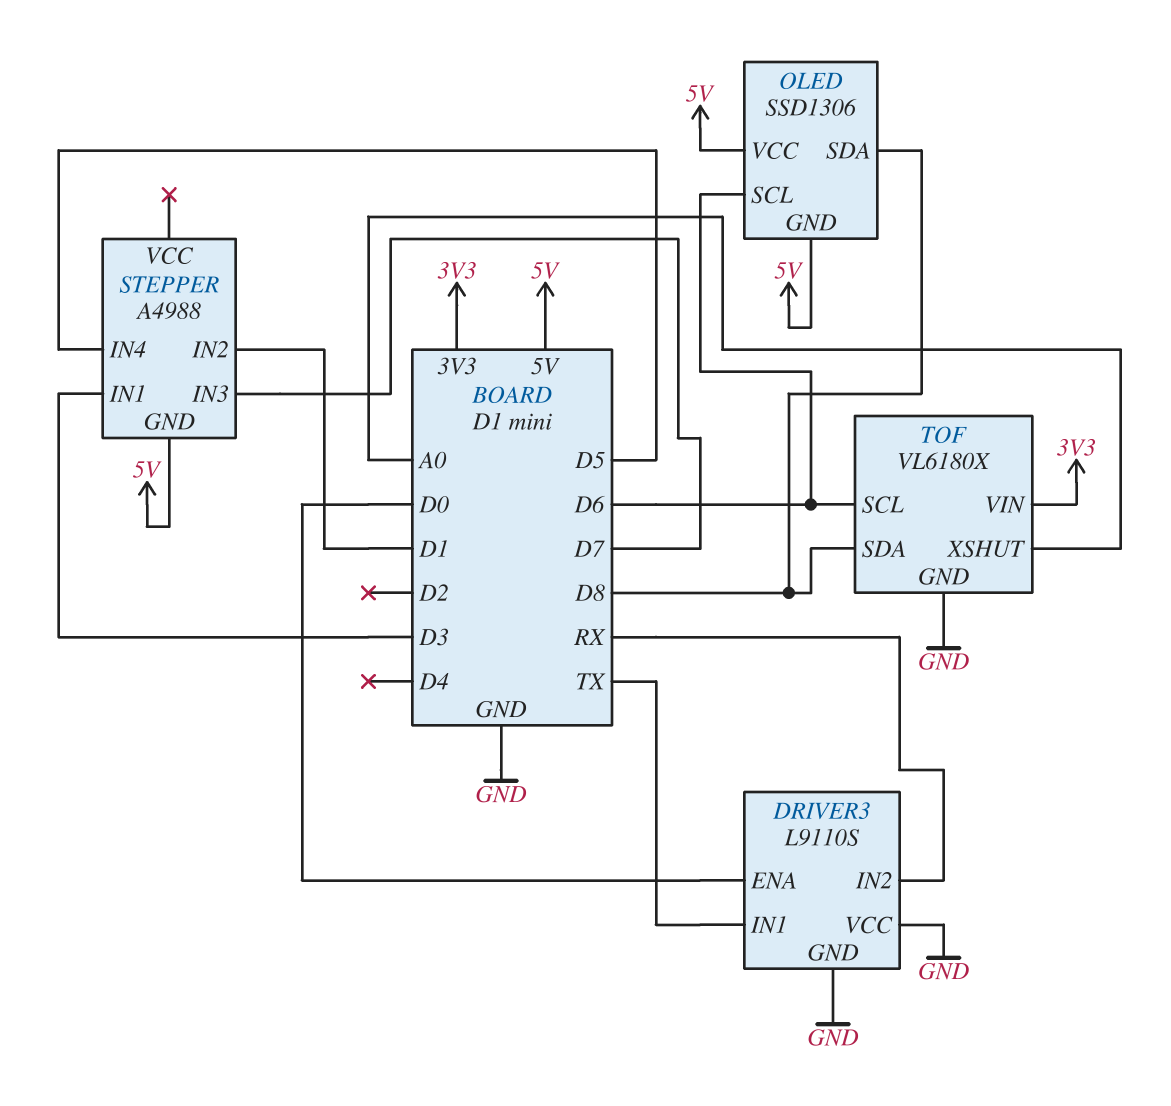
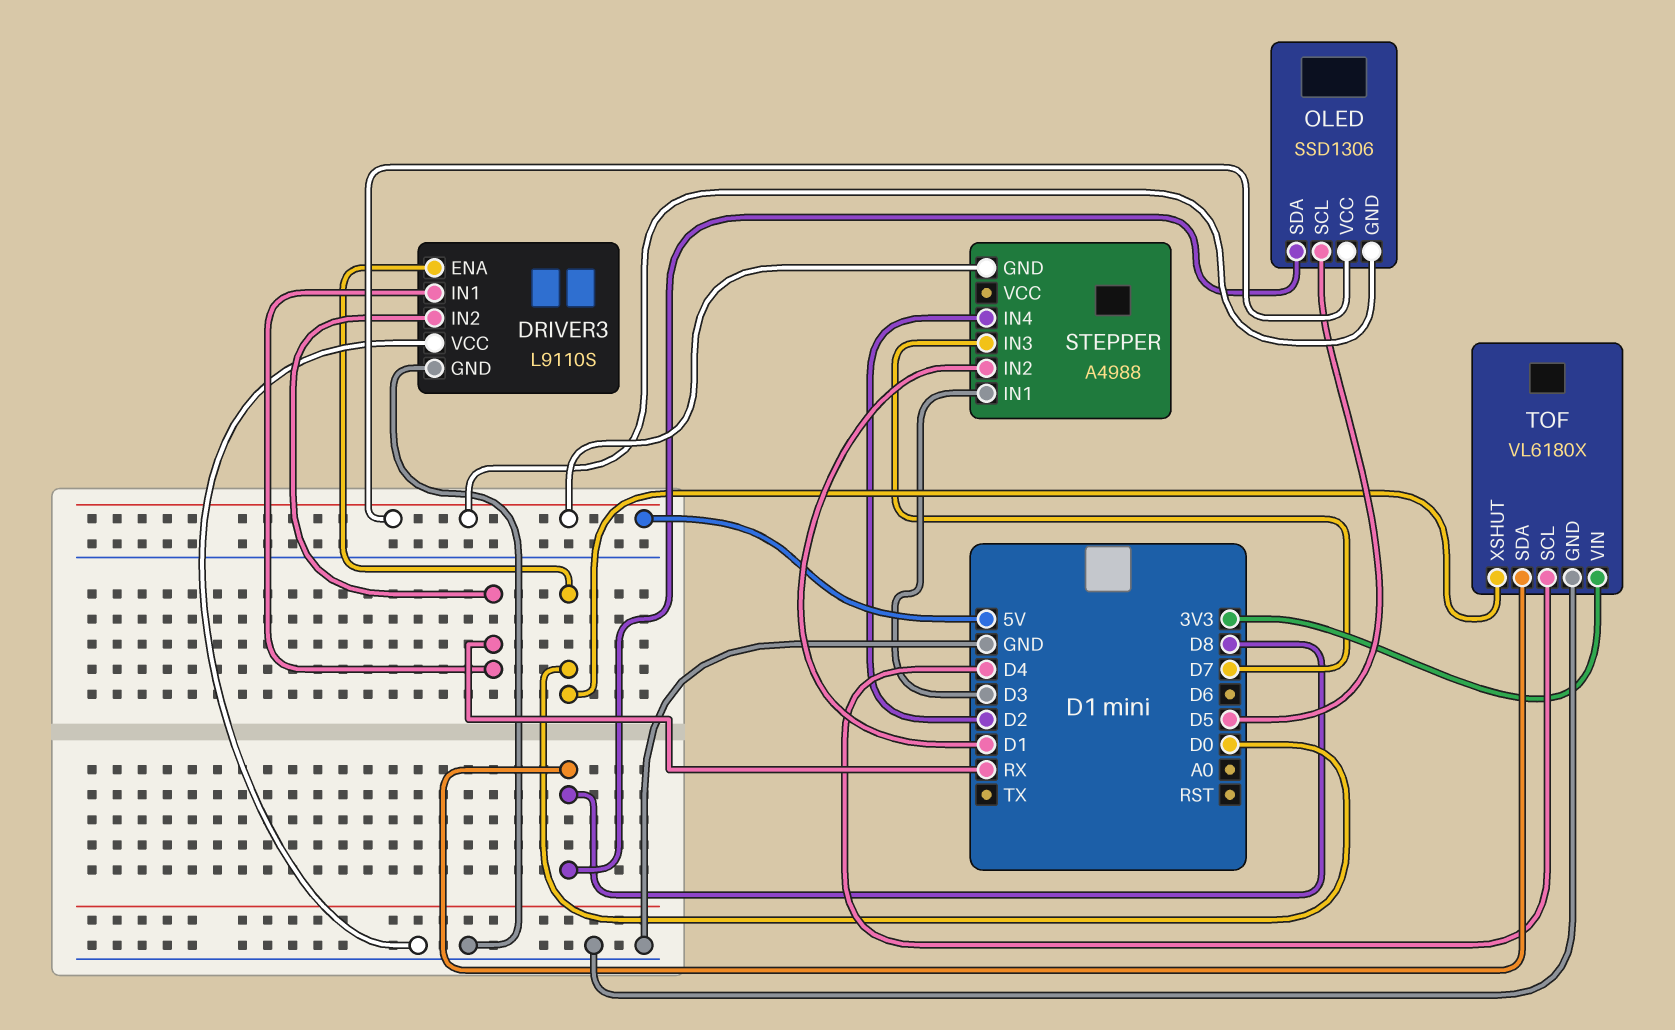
DRIVER3 pin IN1: TX -> RX
OLED pin SCL: D6 -> D5
STEPPER pin IN4: D5 -> D2
TOF pin SCL: D6 -> D4
TOF pin XSHUT: A0 -> D0

